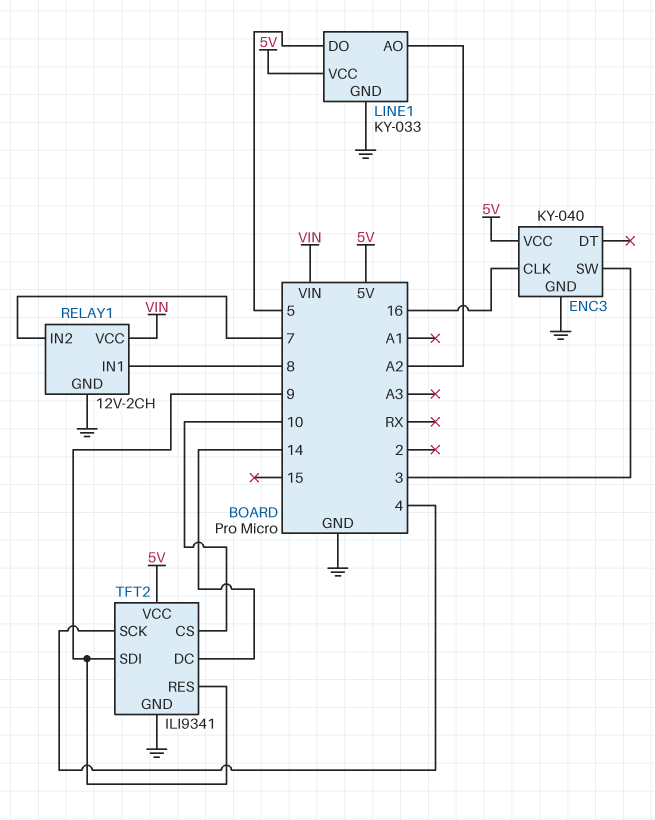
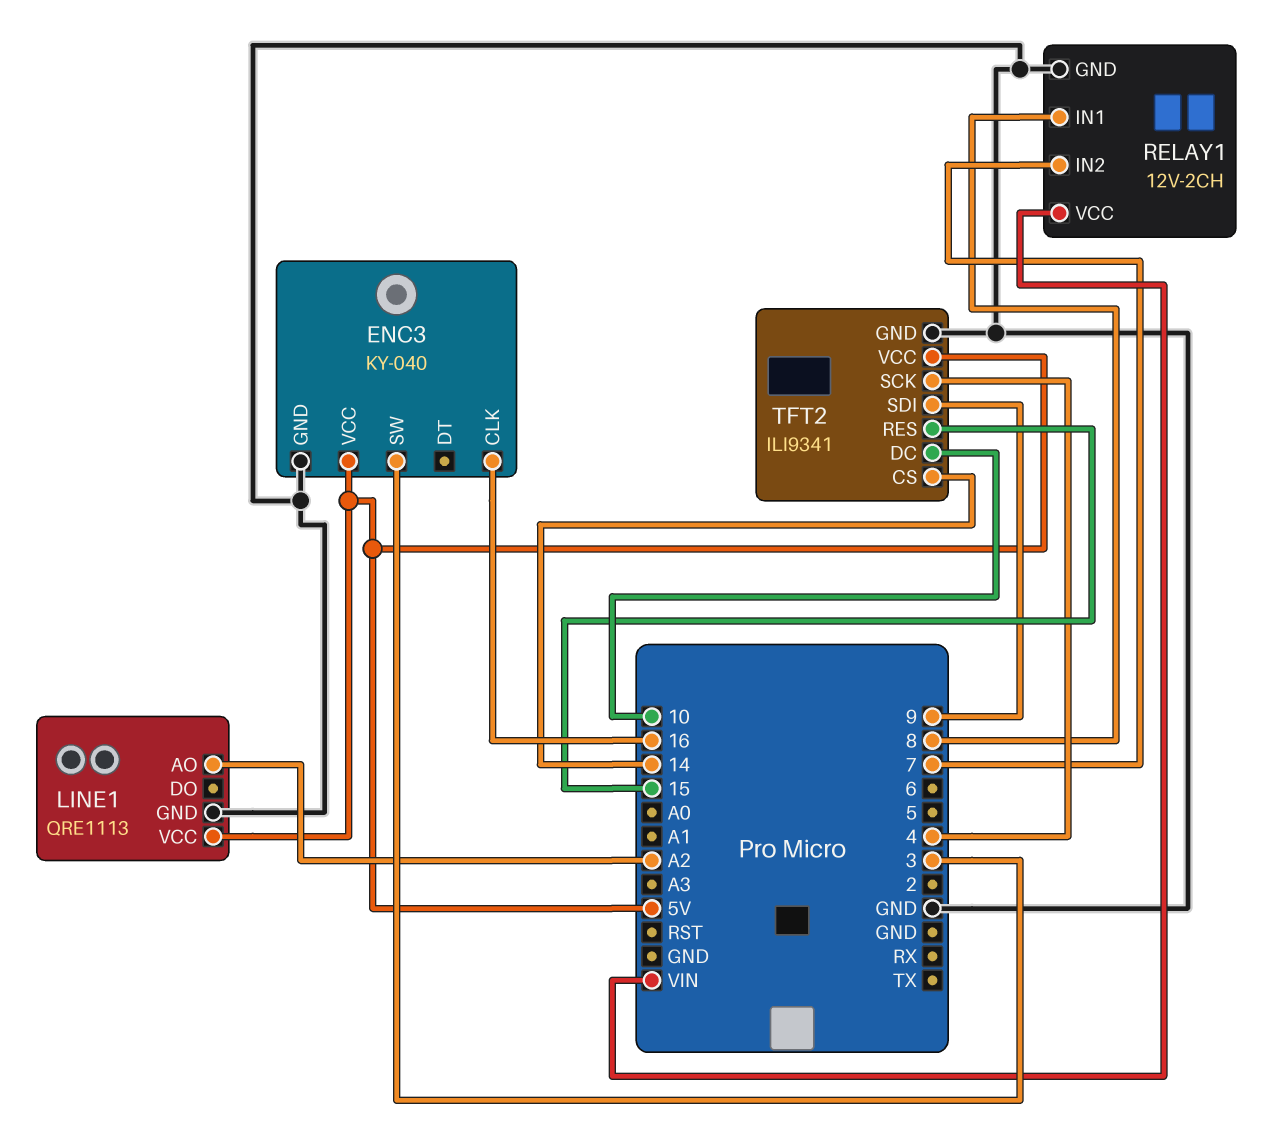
LINE1: KY-033 -> QRE1113
LINE1 pin DO: 5 -> none
TFT2 pin CS: 10 -> 14
TFT2 pin DC: 14 -> 10
TFT2 pin RES: 9 -> 15

